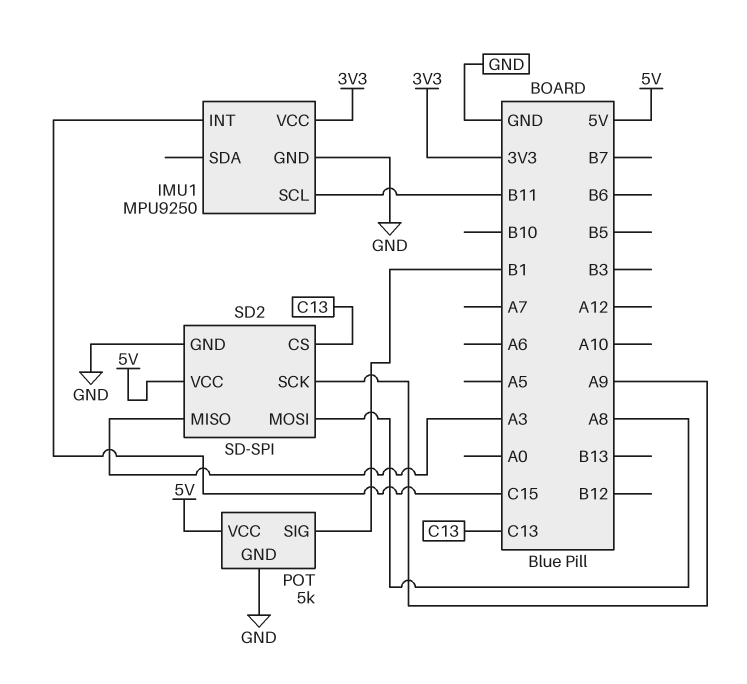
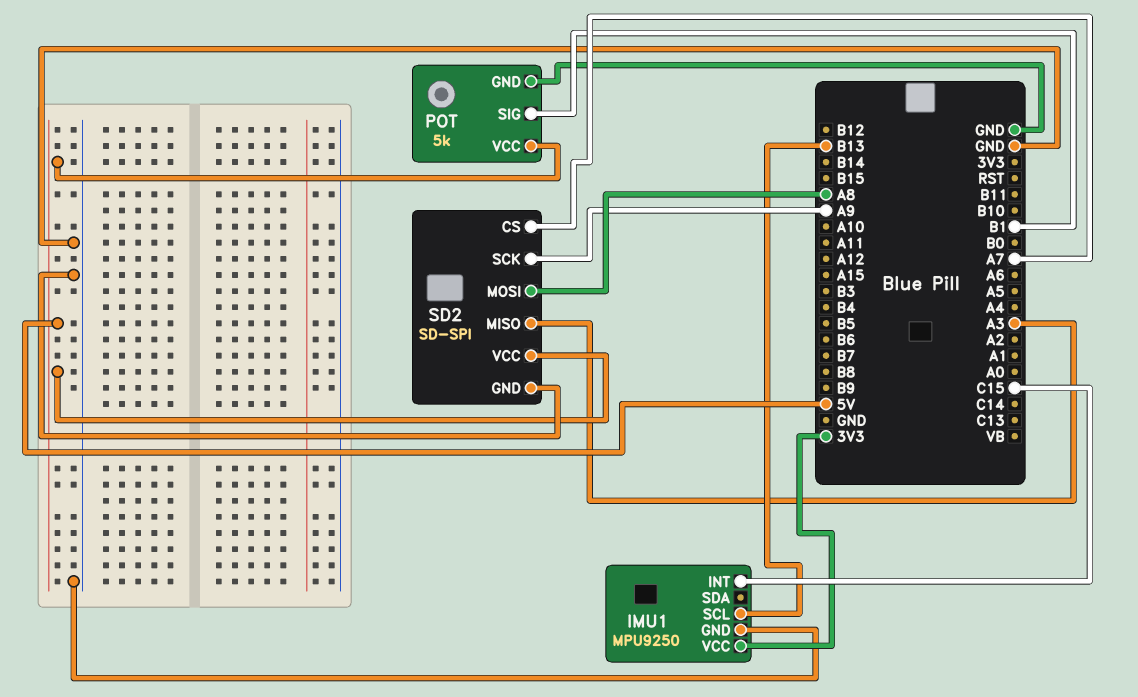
IMU1 pin SCL: B11 -> B13
SD2 pin CS: C13 -> A7

